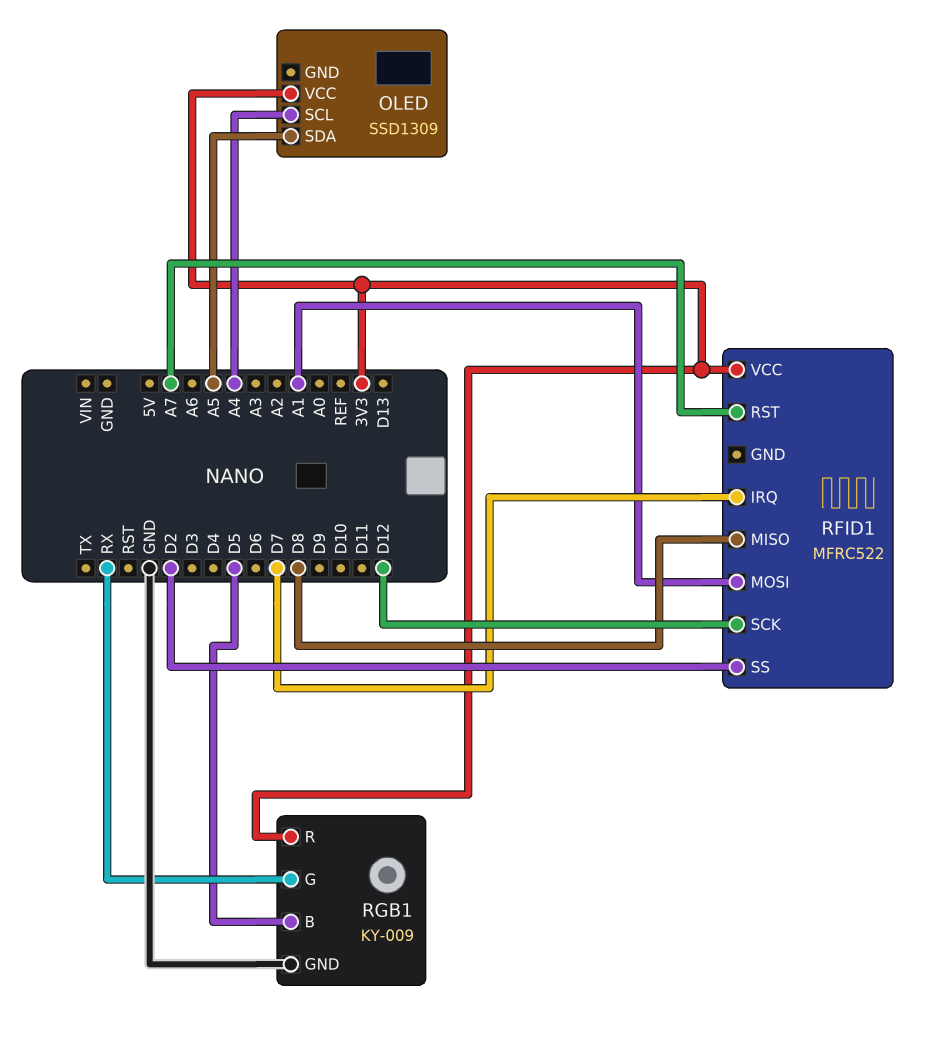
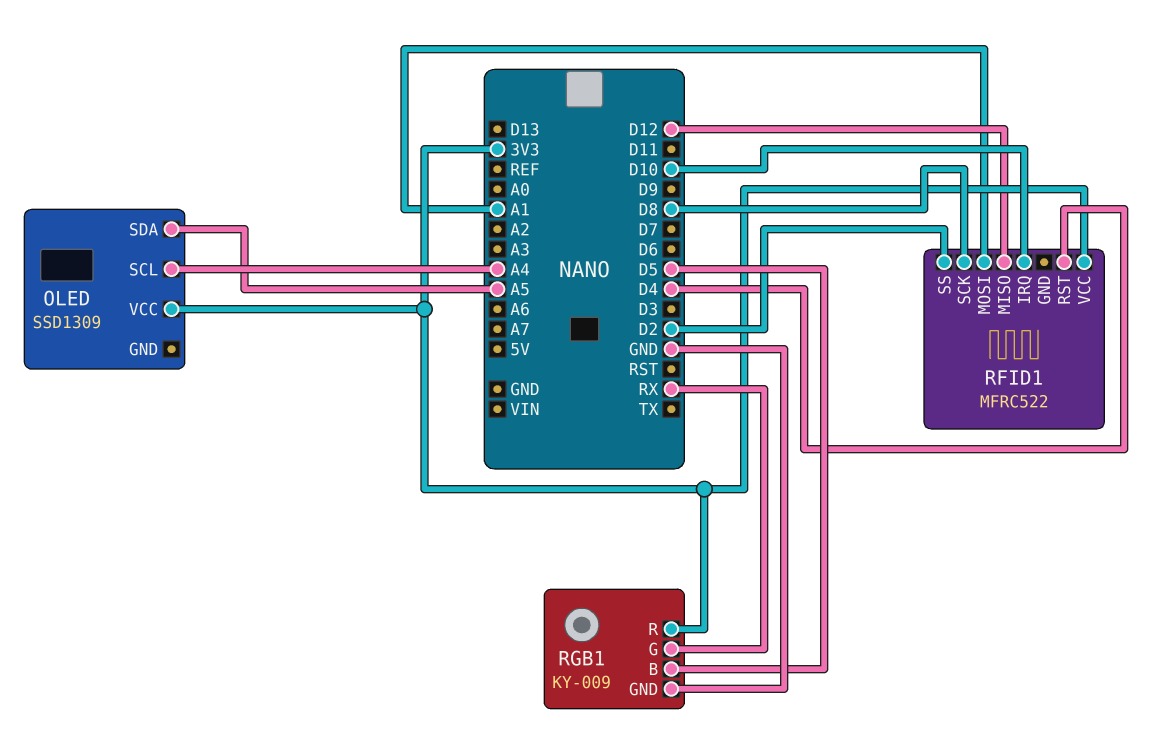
RFID1 pin IRQ: D7 -> D10
RFID1 pin MISO: D8 -> D12
RFID1 pin RST: A7 -> D4
RFID1 pin SCK: D12 -> D8

